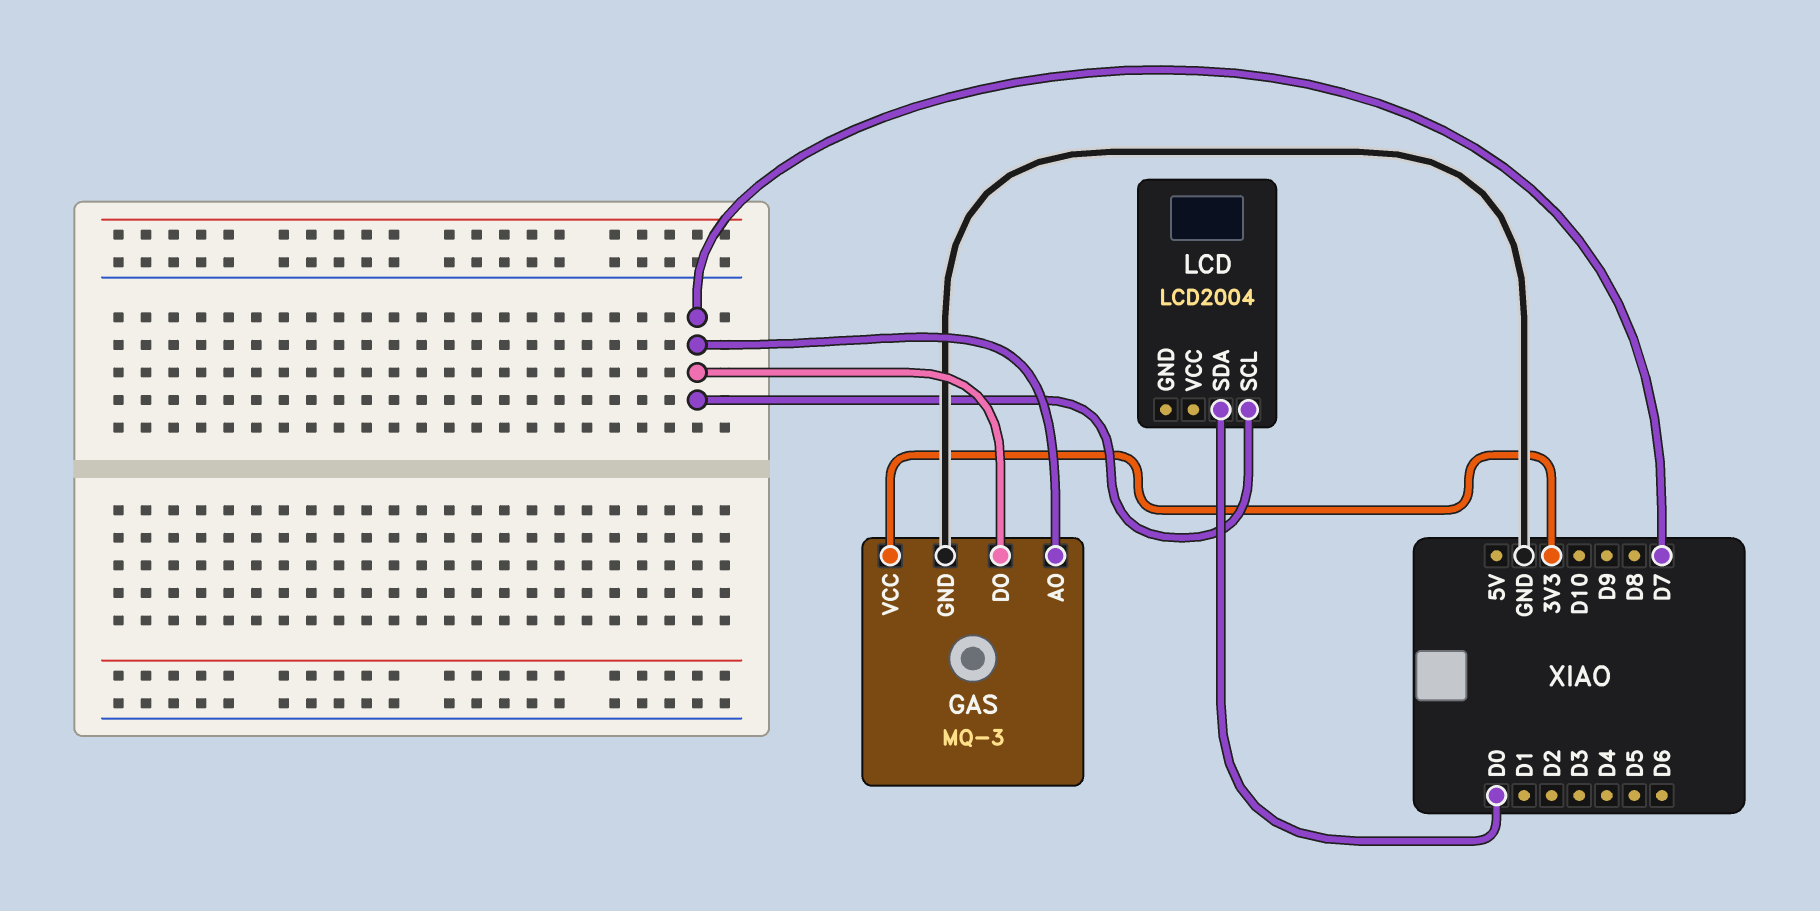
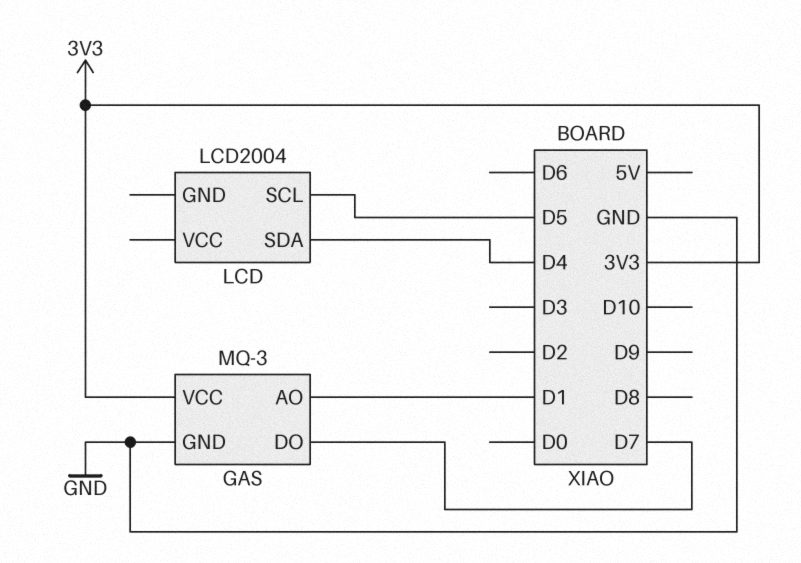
GAS pin AO: D7 -> D1
LCD pin SCL: D7 -> D5
LCD pin SDA: D0 -> D4

